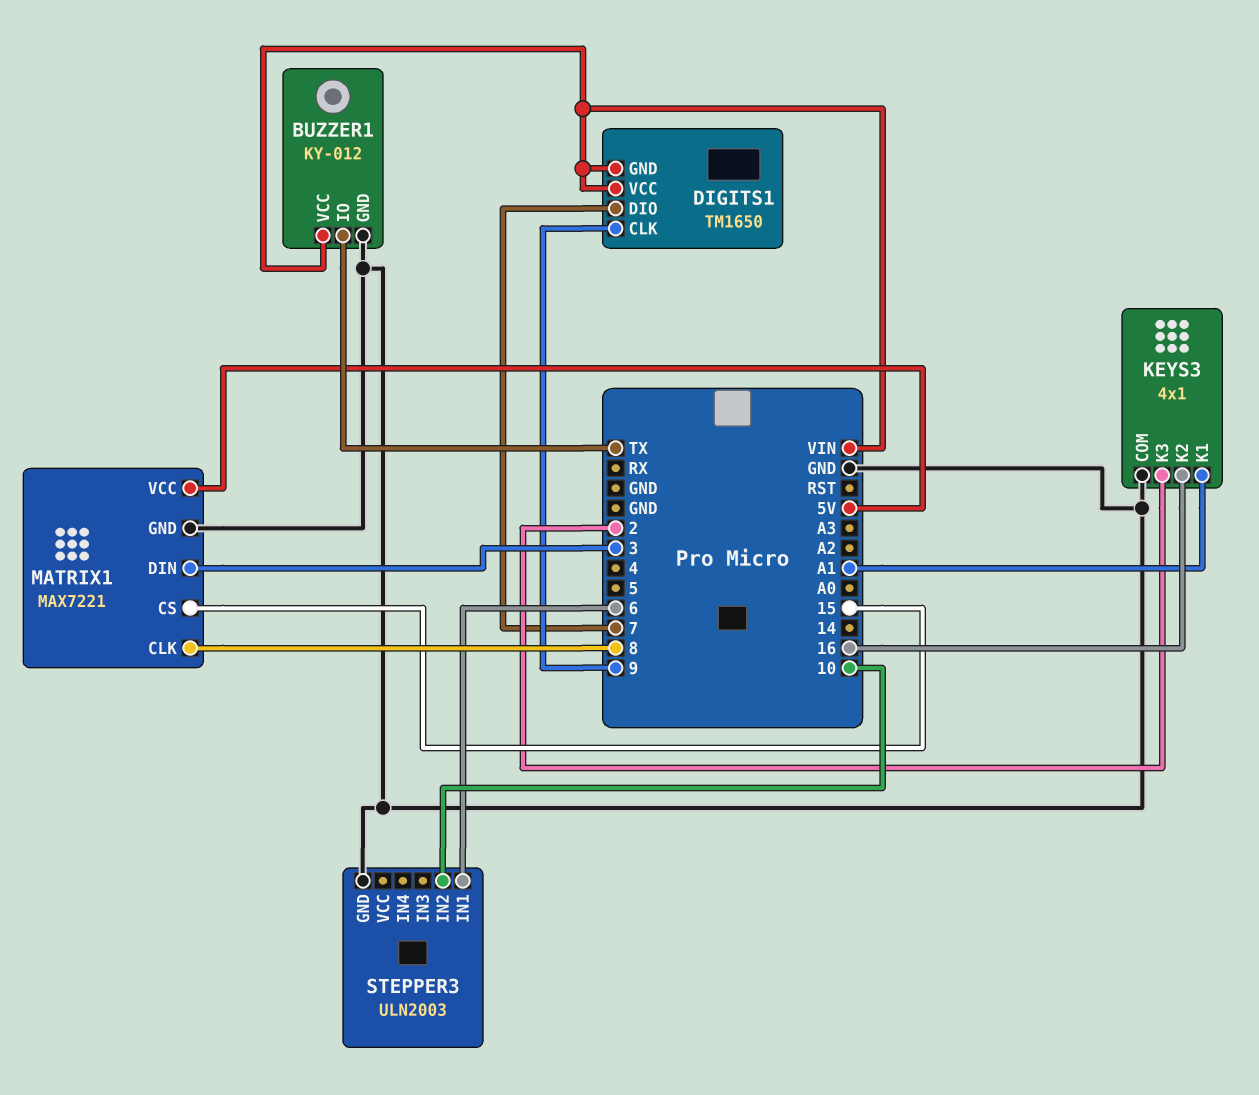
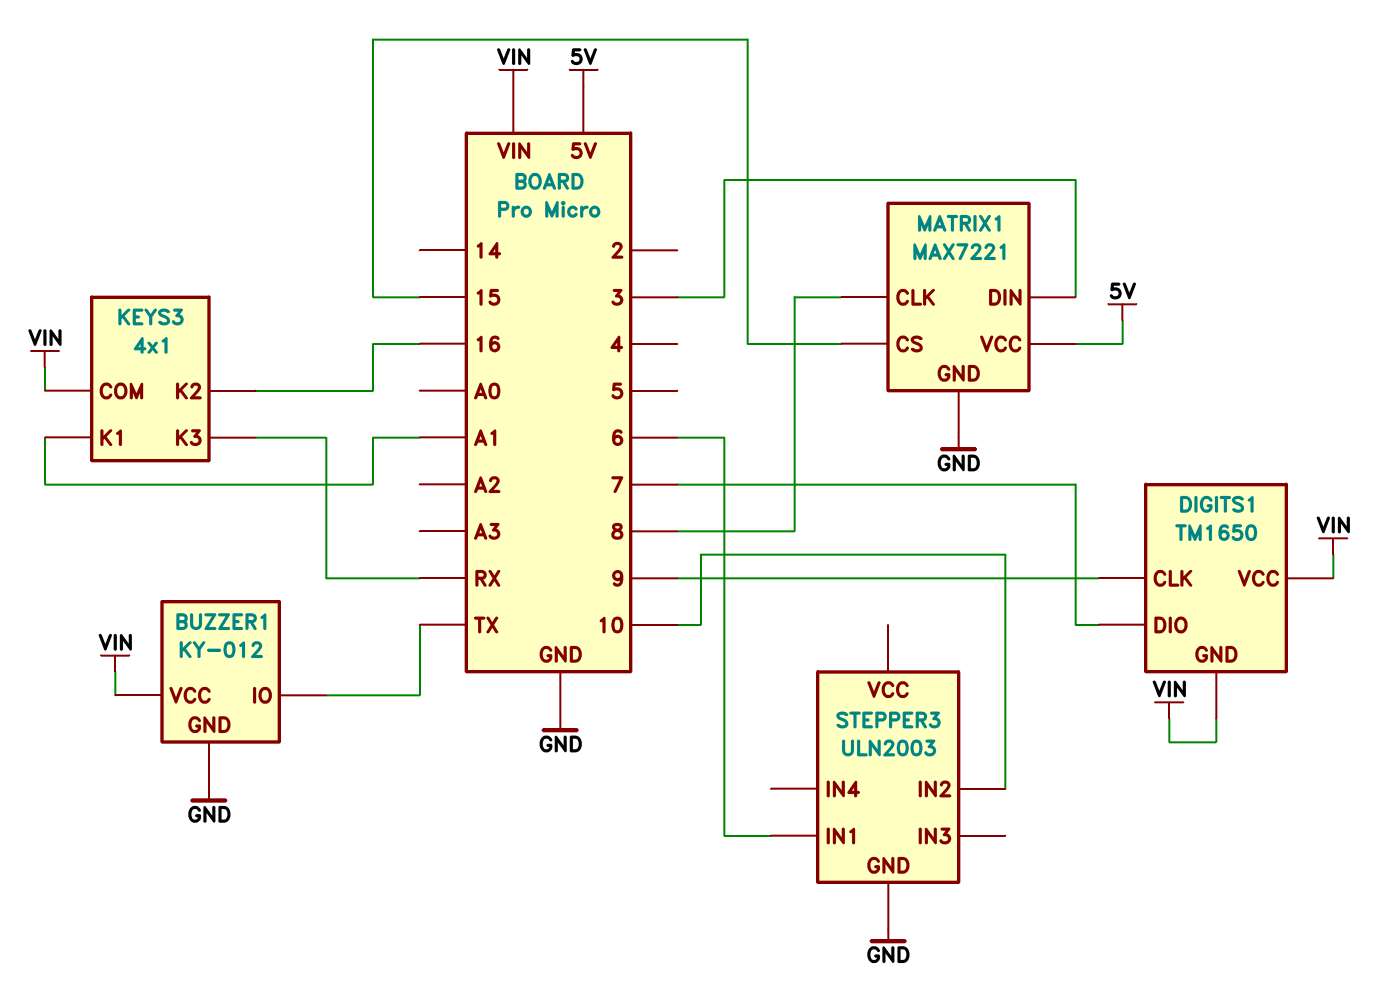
KEYS3 pin COM: GND -> VIN
KEYS3 pin K3: 2 -> RX

